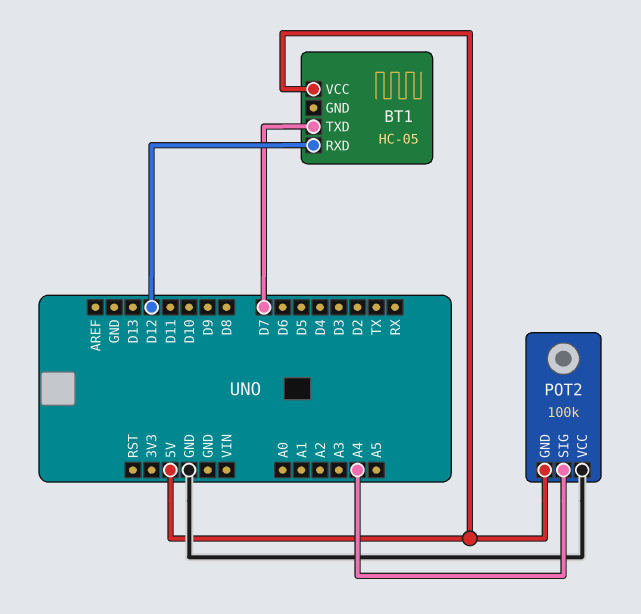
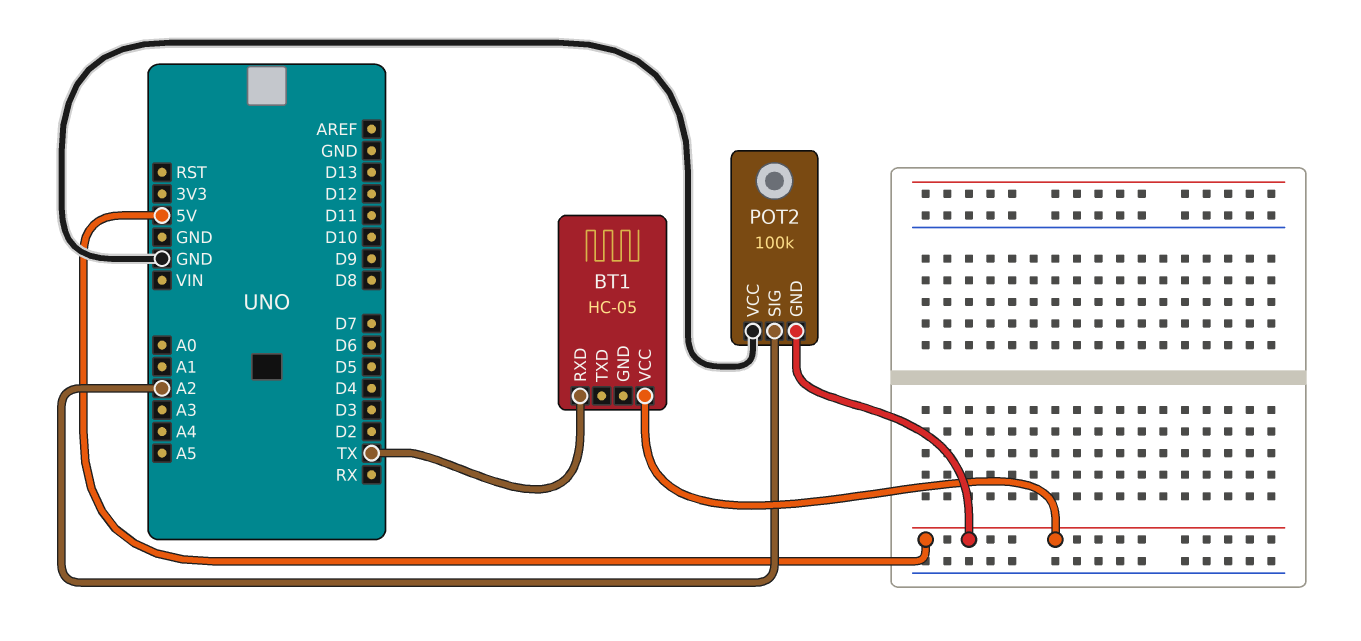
BT1 pin RXD: D12 -> TX
BT1 pin TXD: D7 -> none
POT2 pin SIG: A4 -> A2

